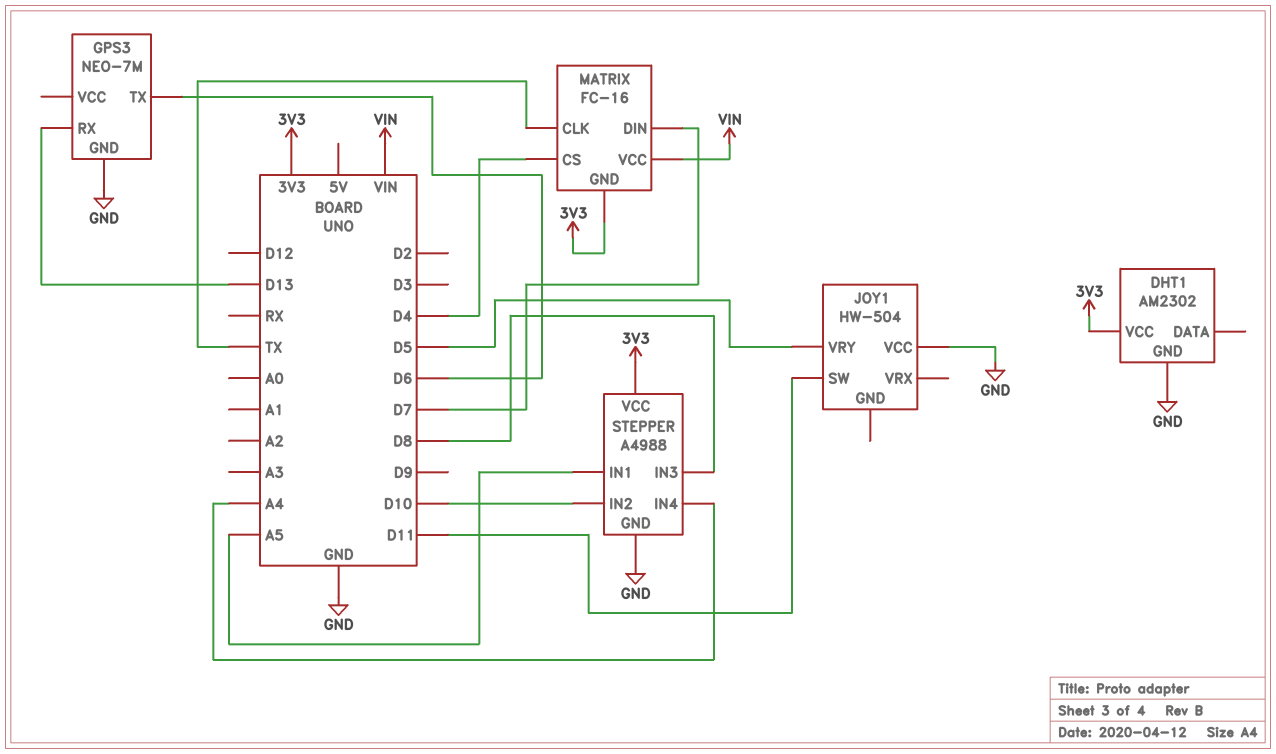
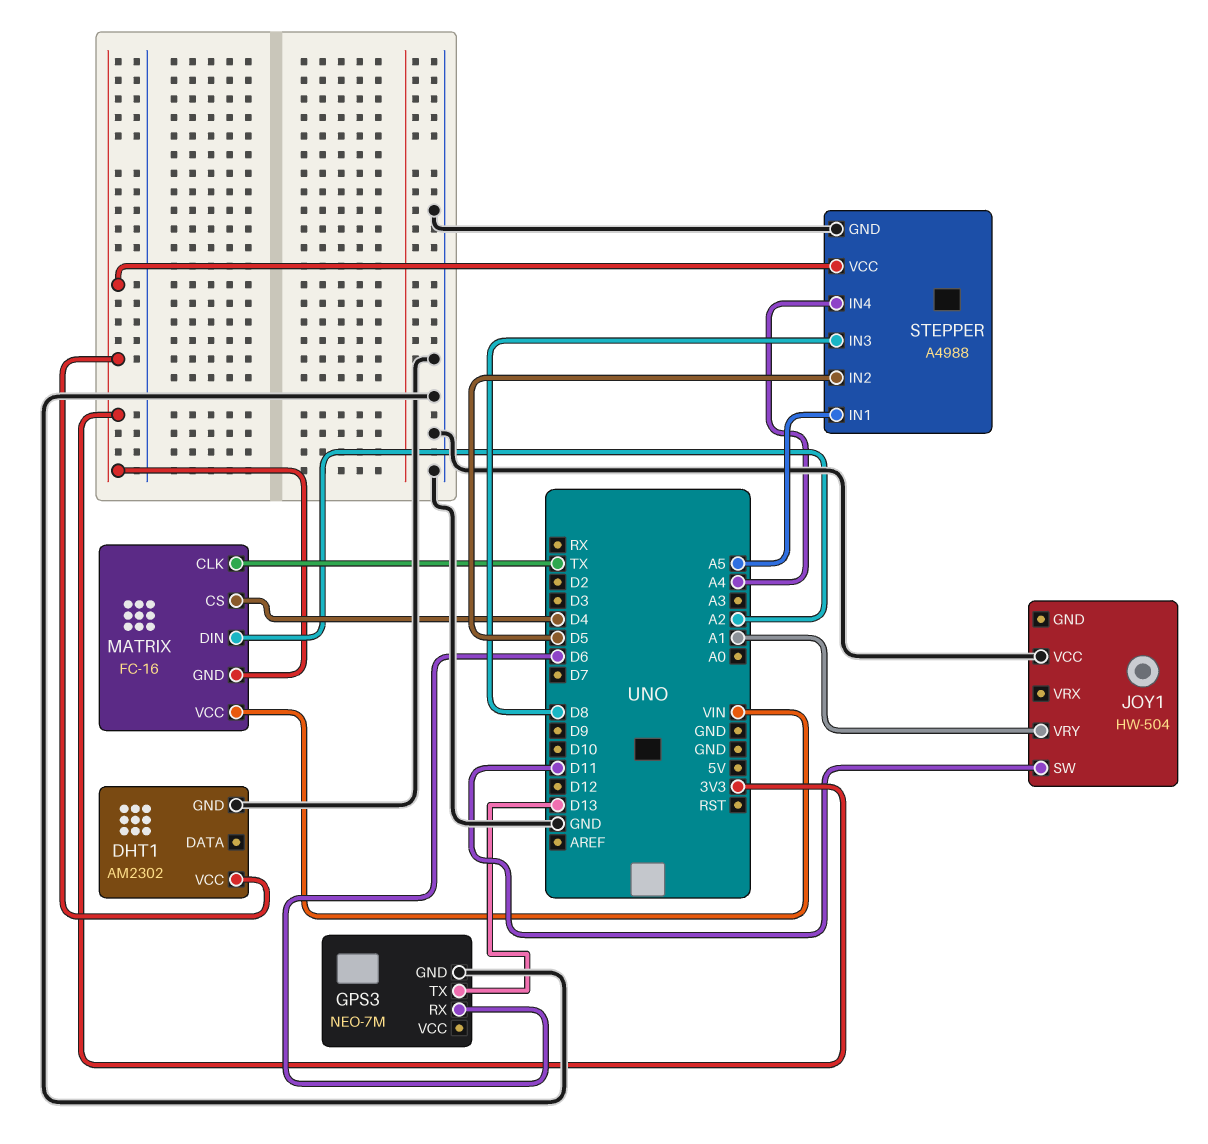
GPS3 pin RX: D13 -> D6
GPS3 pin TX: D6 -> D13
JOY1 pin VRY: D5 -> A1
MATRIX pin DIN: D7 -> A2
STEPPER pin IN2: D10 -> D5

